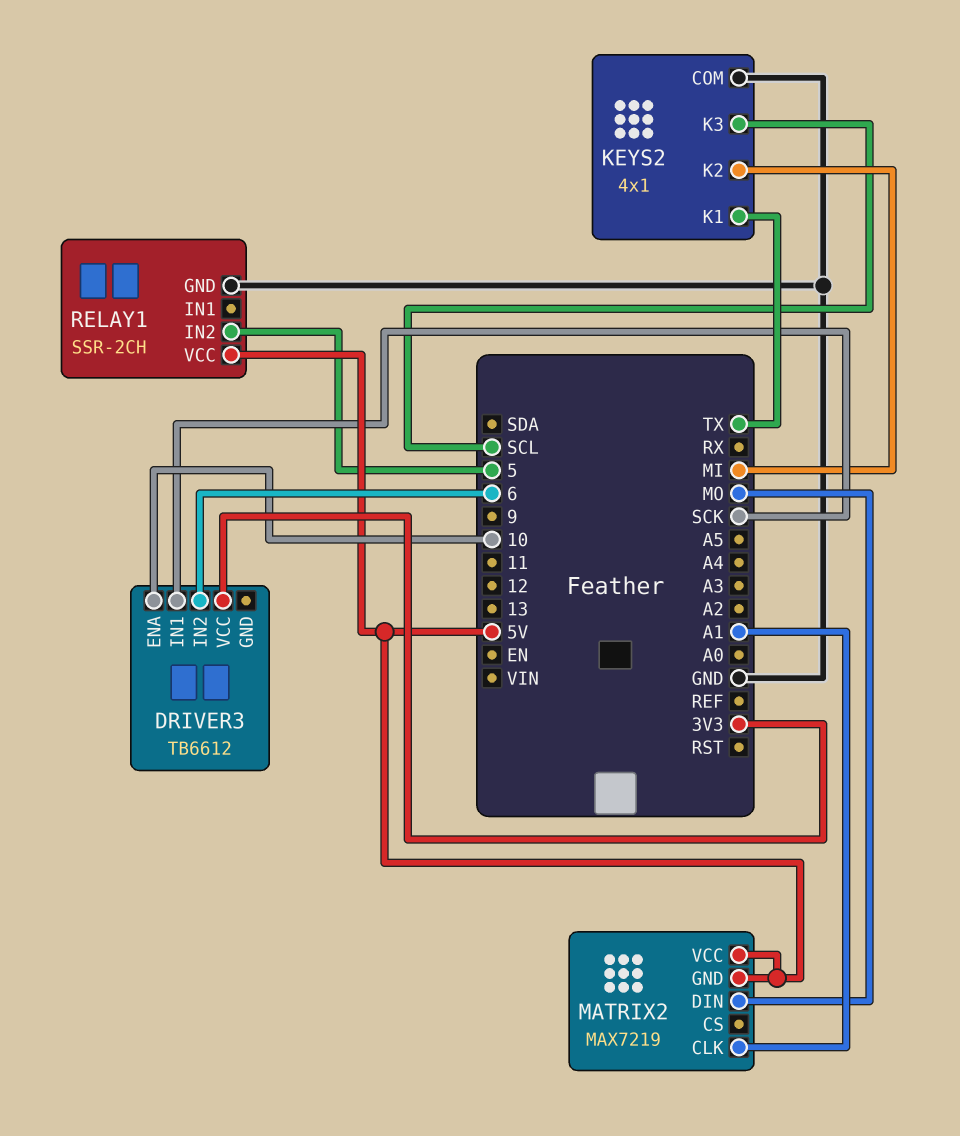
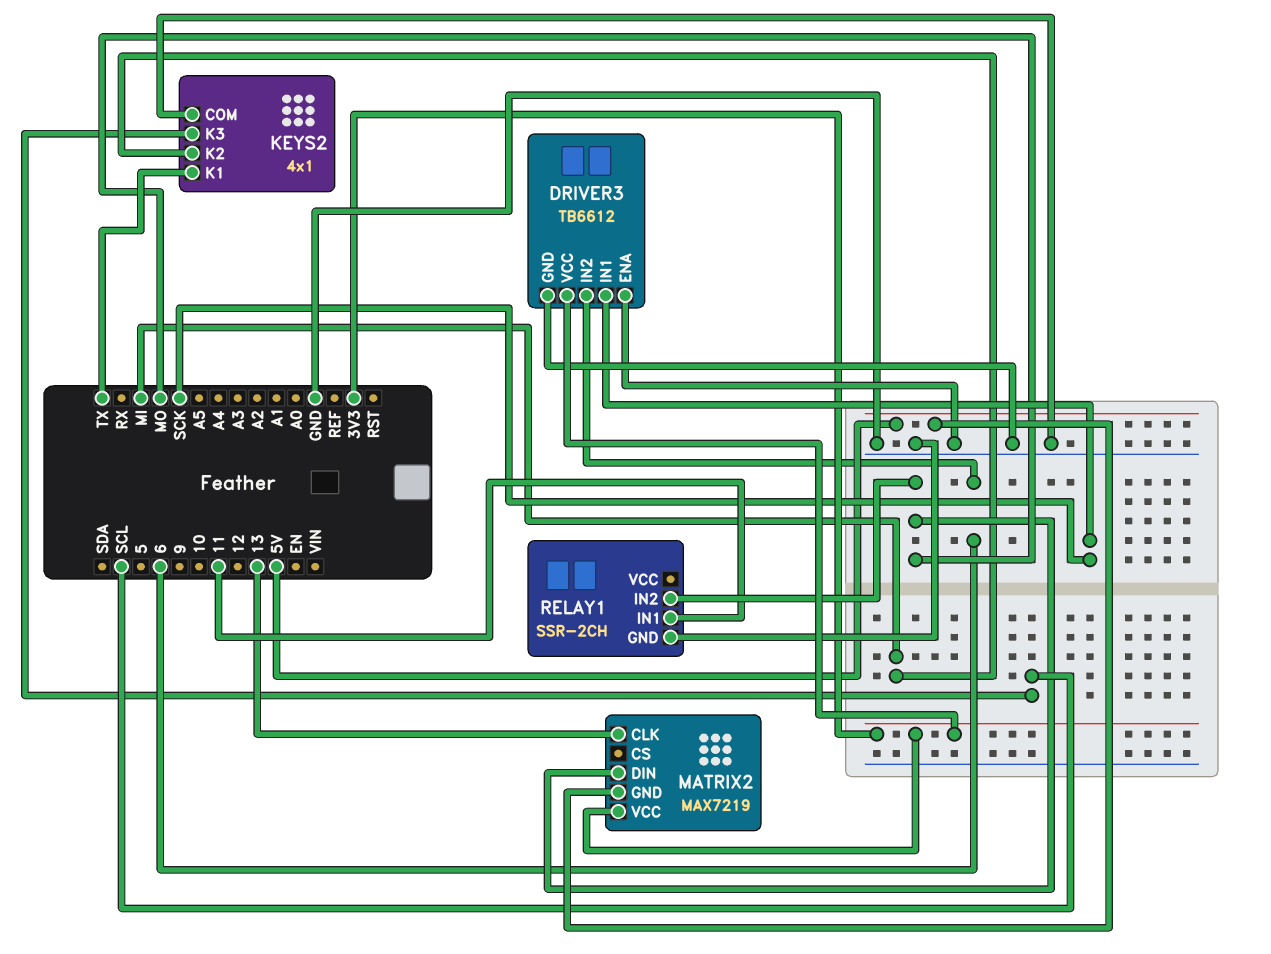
DRIVER3 pin ENA: 10 -> GND
DRIVER3 pin GND: none -> GND
MATRIX2 pin CLK: A1 -> 13
MATRIX2 pin VCC: 5V -> 3V3
RELAY1 pin IN1: none -> 11
RELAY1 pin IN2: 5 -> MO
RELAY1 pin VCC: 5V -> none

